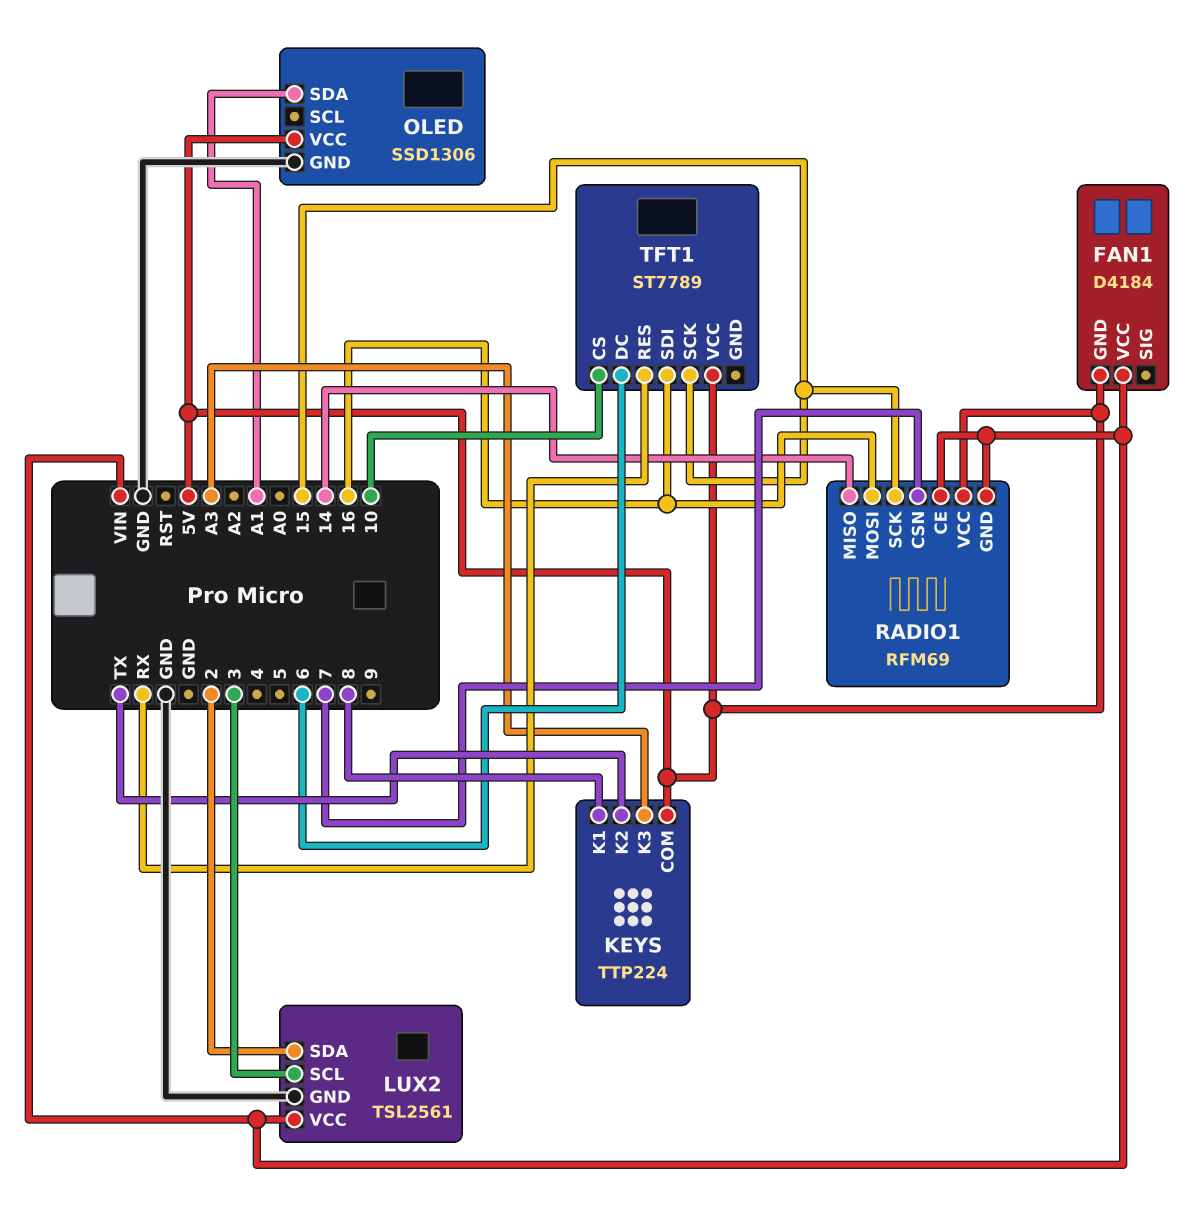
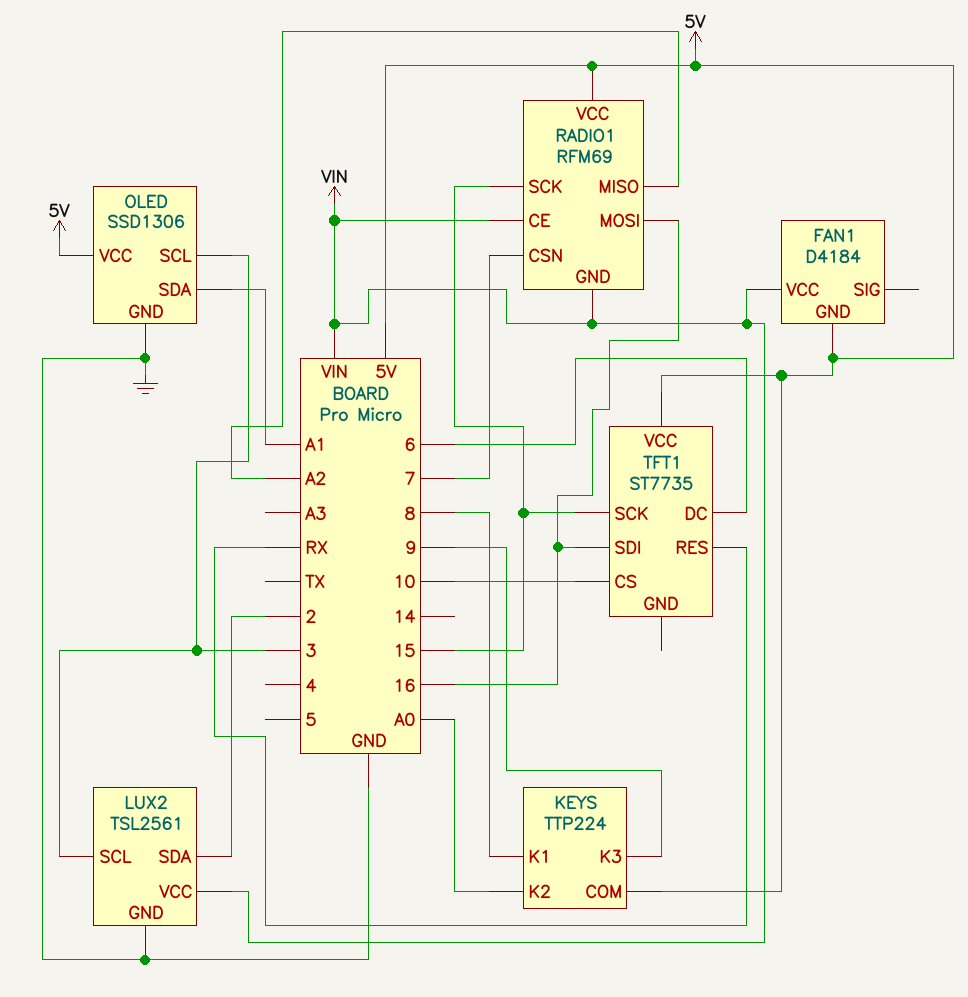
KEYS pin K2: TX -> A0
KEYS pin K3: A3 -> 9
OLED pin SCL: none -> 3
RADIO1 pin MISO: 14 -> A2
TFT1: ST7789 -> ST7735

